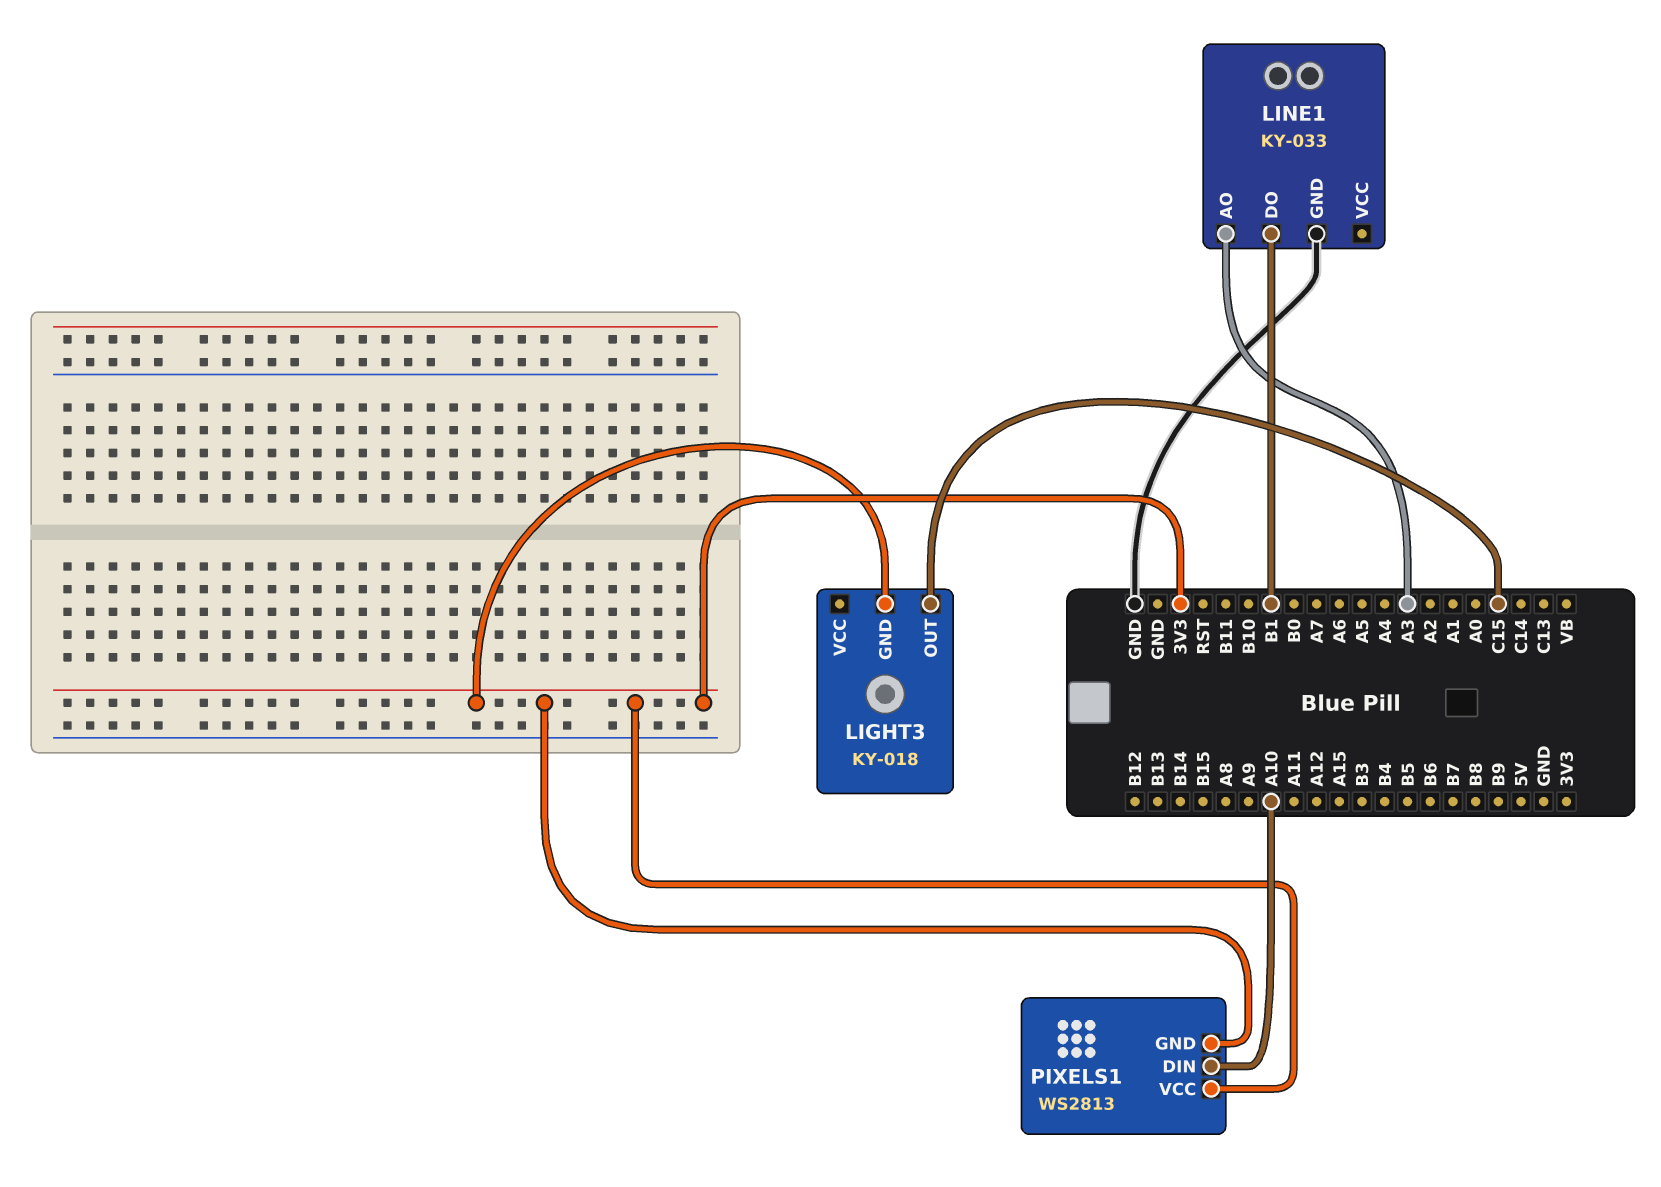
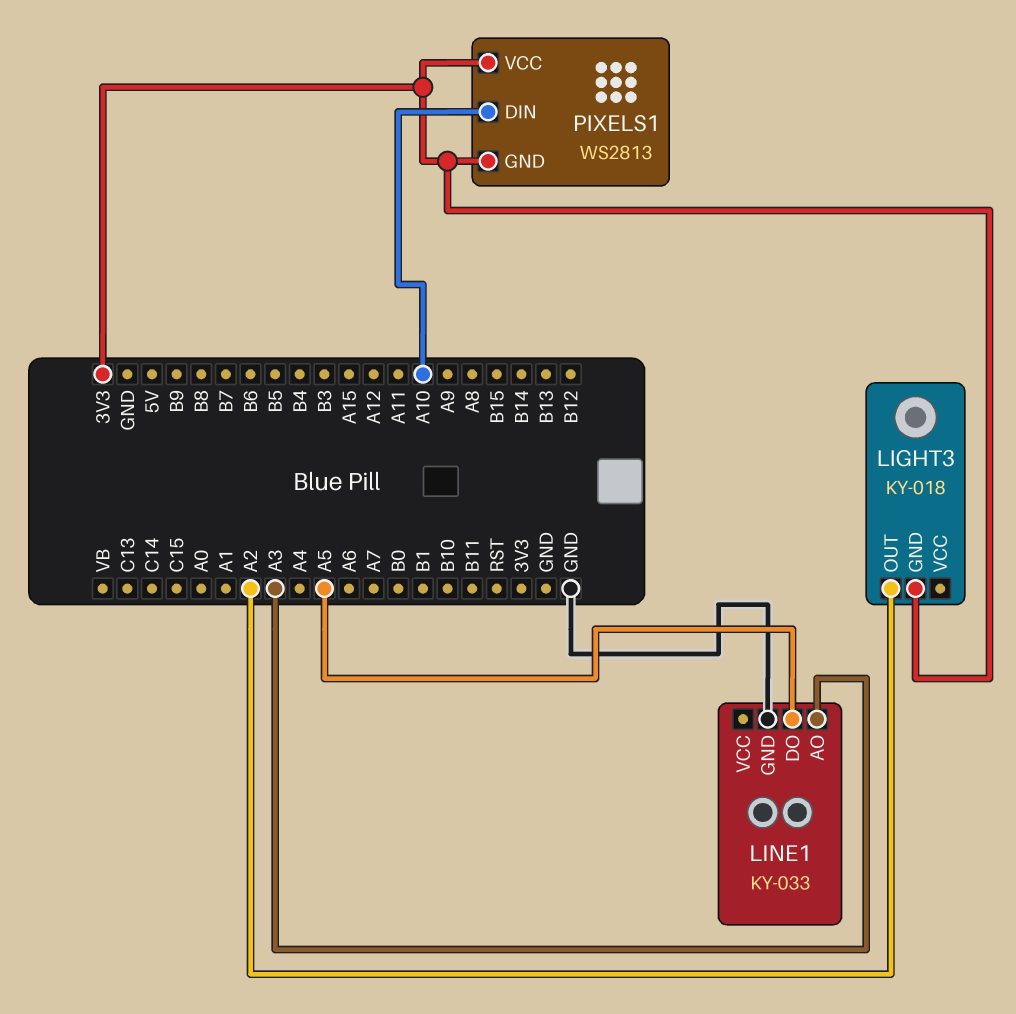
LIGHT3 pin OUT: C15 -> A2
LINE1 pin DO: B1 -> A5

